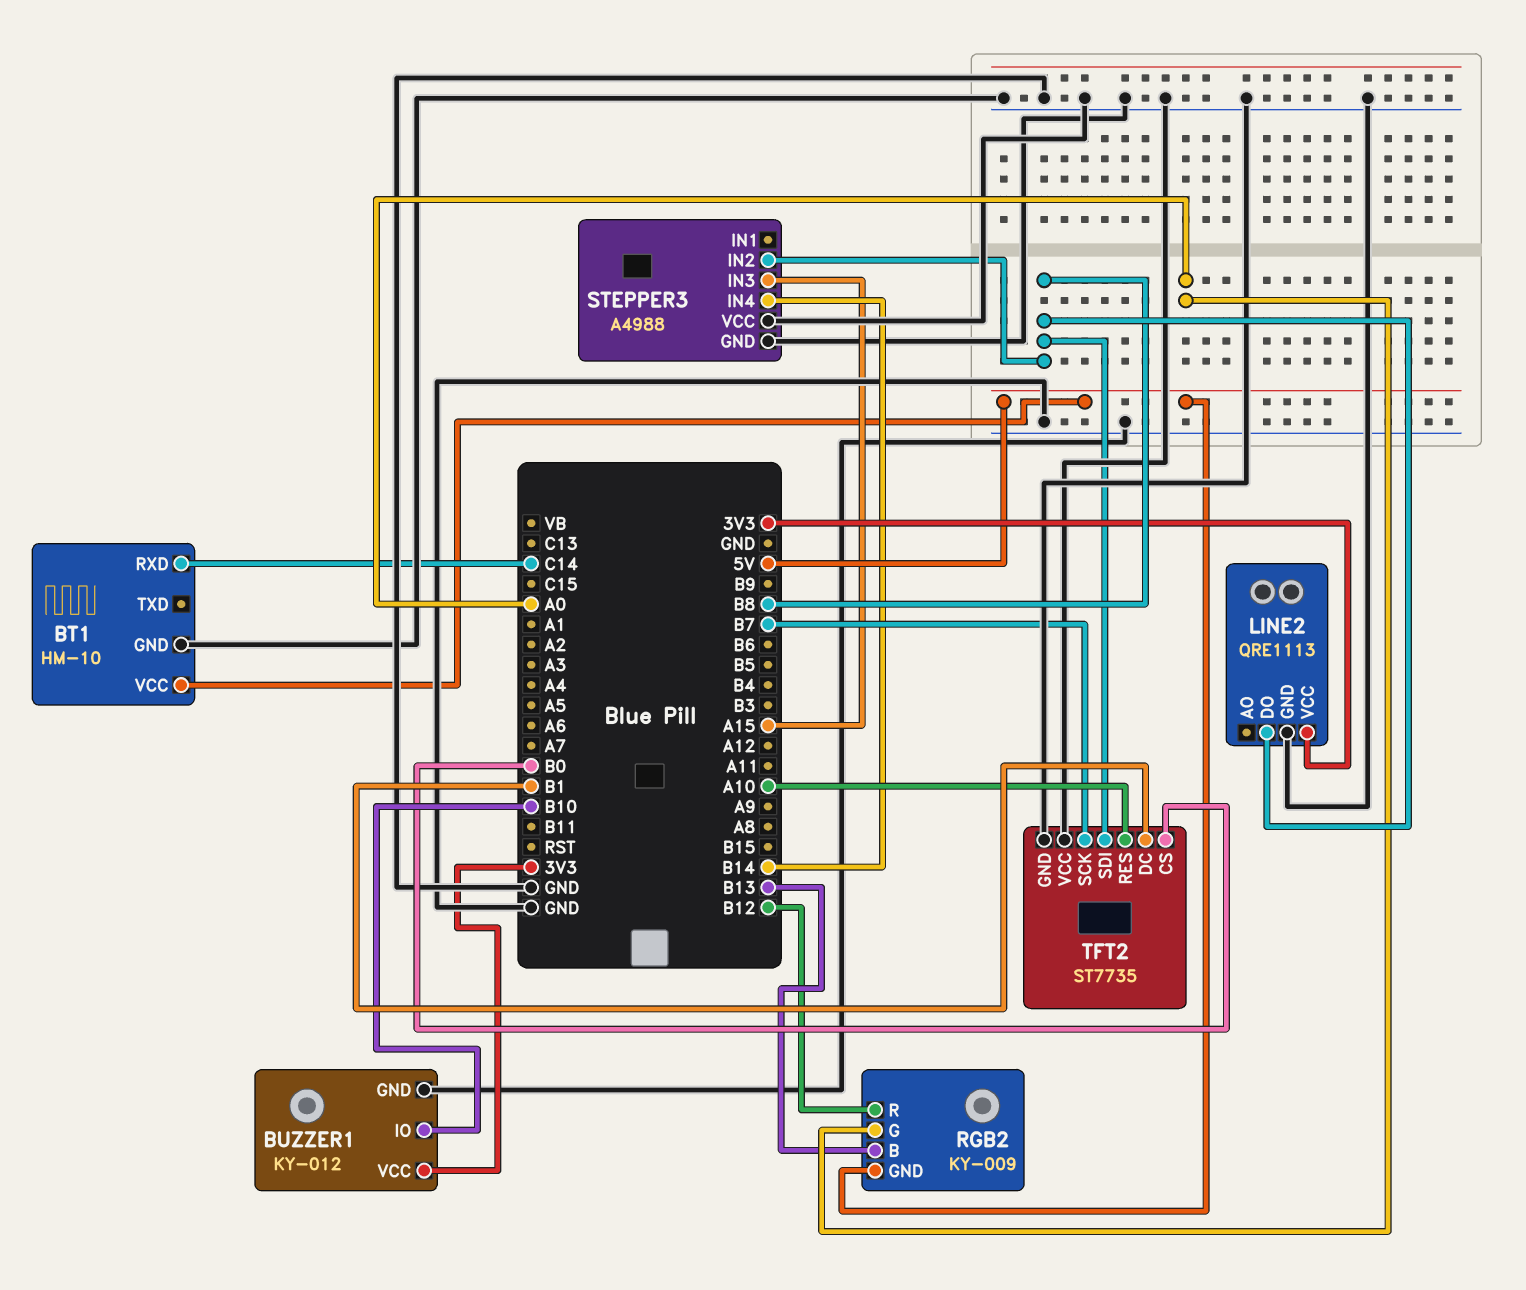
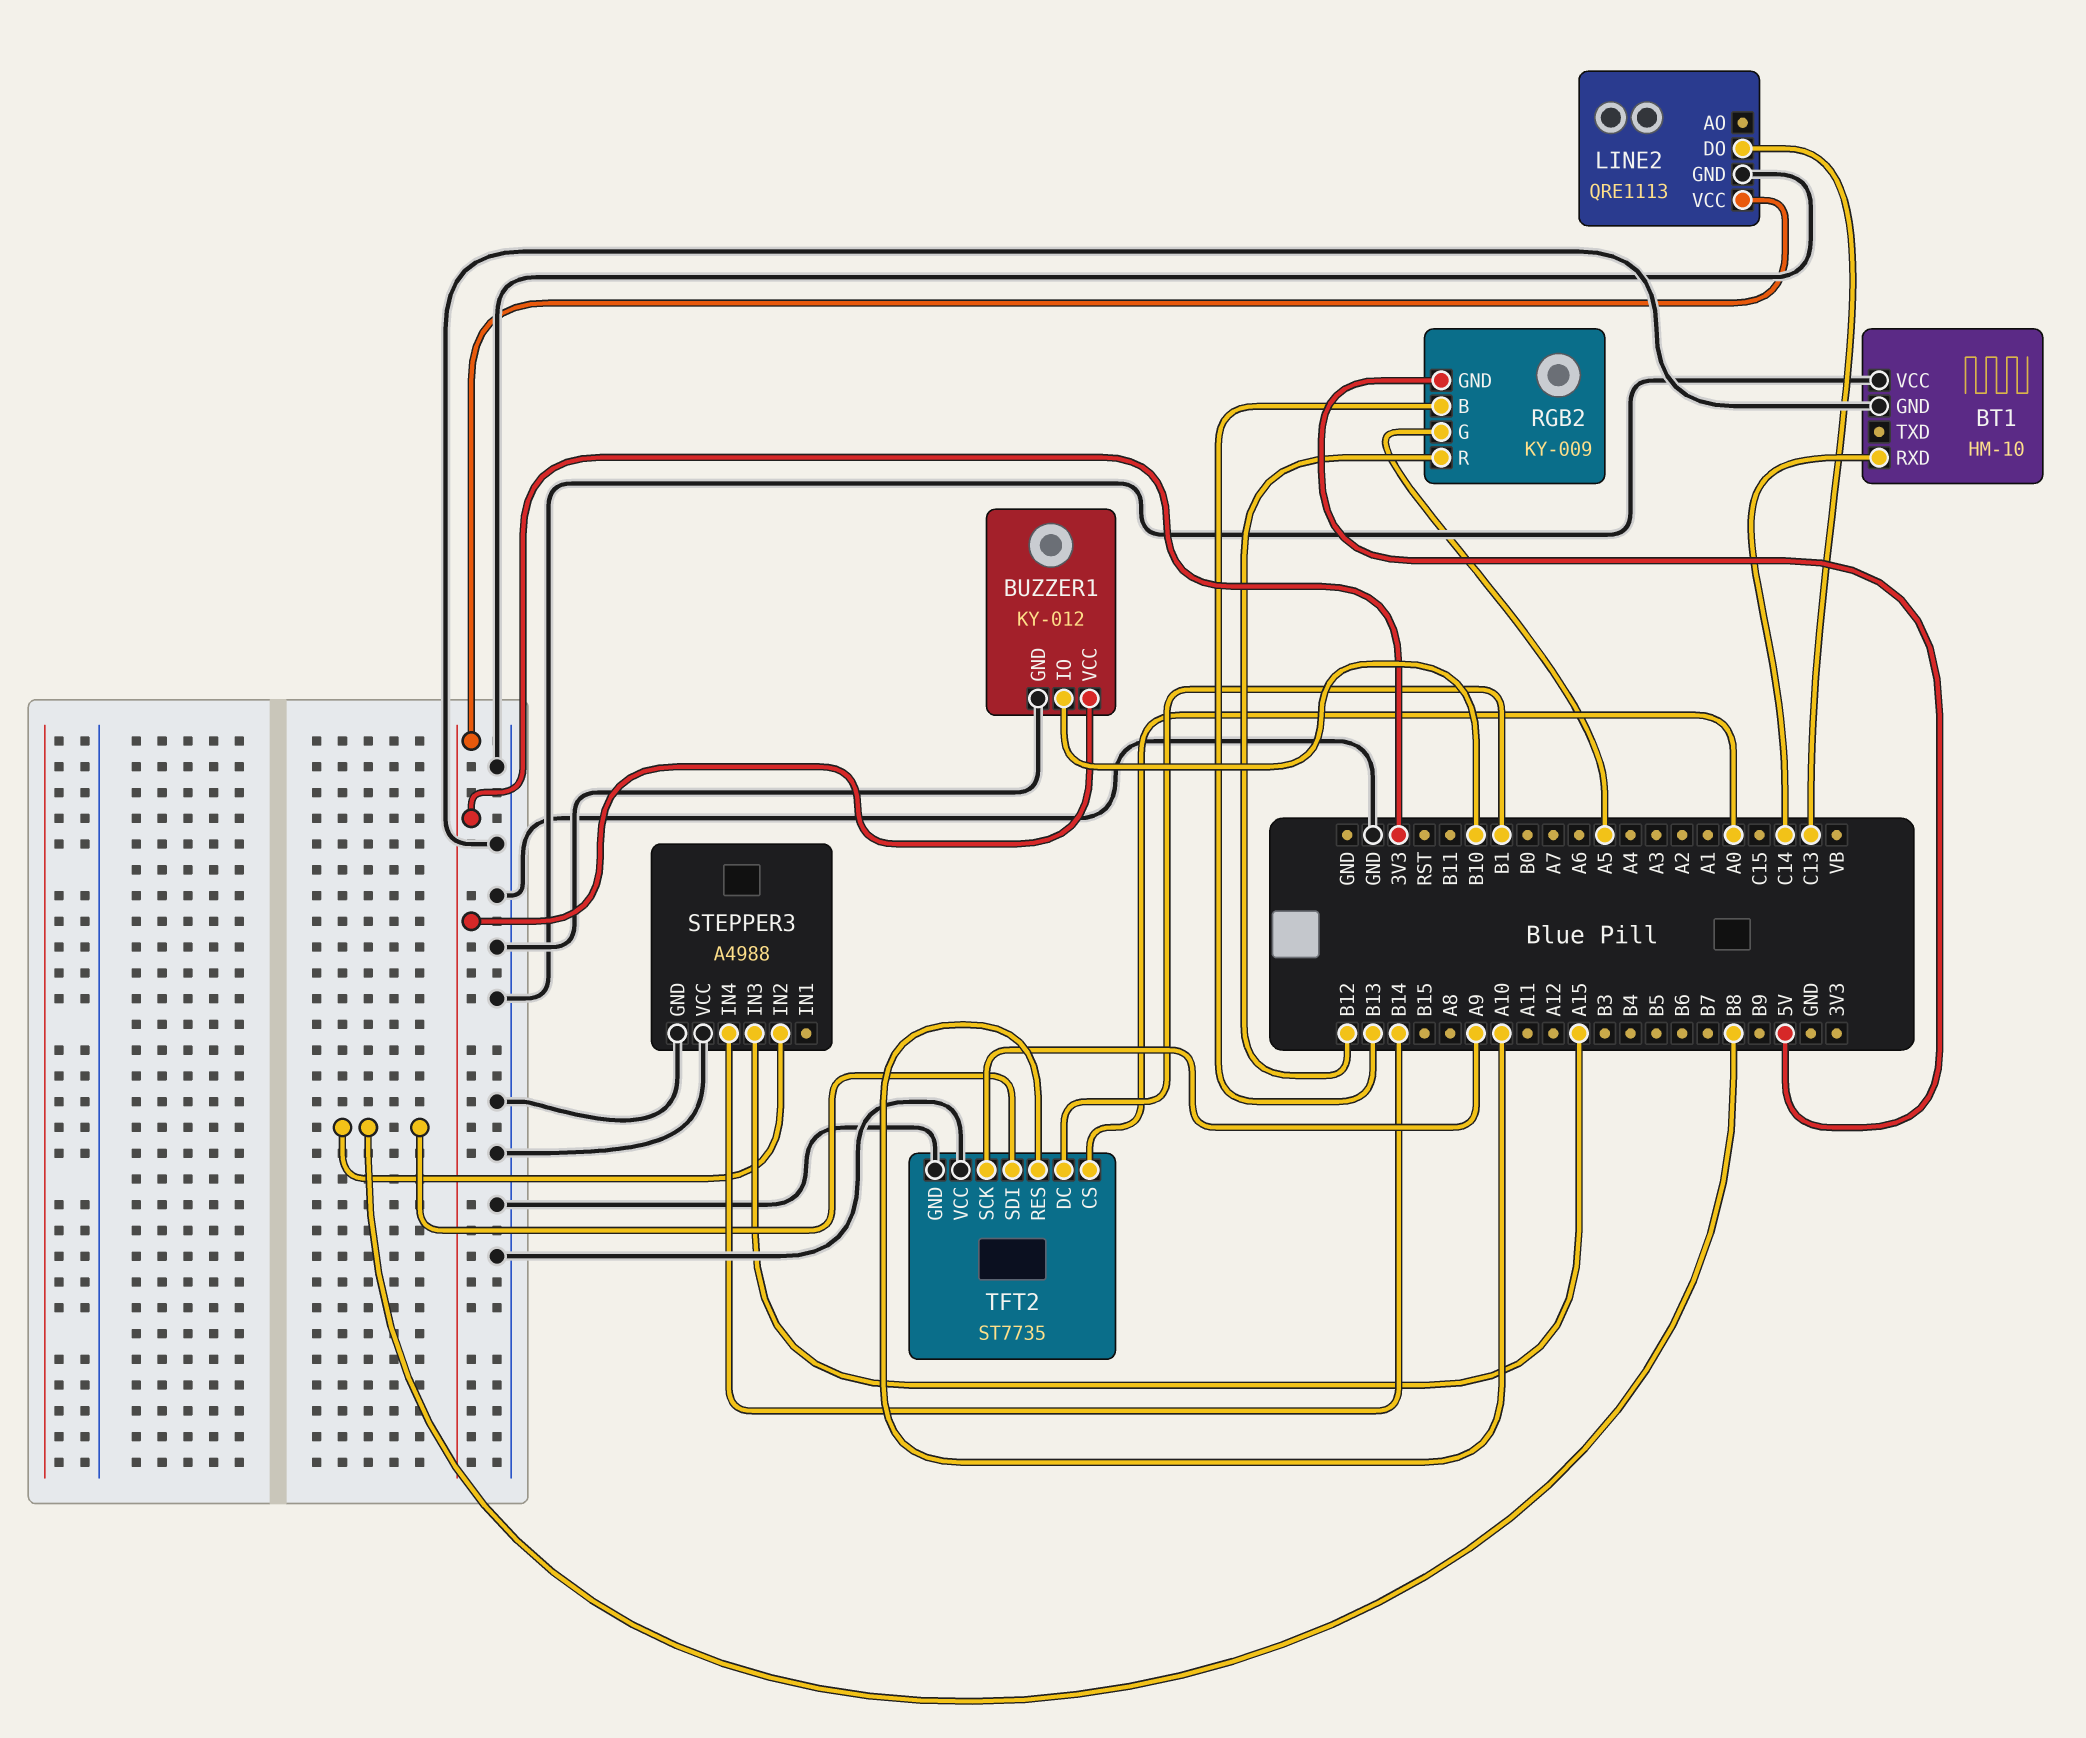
BT1 pin VCC: 5V -> GND
LINE2 pin DO: B8 -> C13
RGB2 pin G: A0 -> A5
TFT2 pin CS: B0 -> A0
TFT2 pin SCK: B7 -> A9

